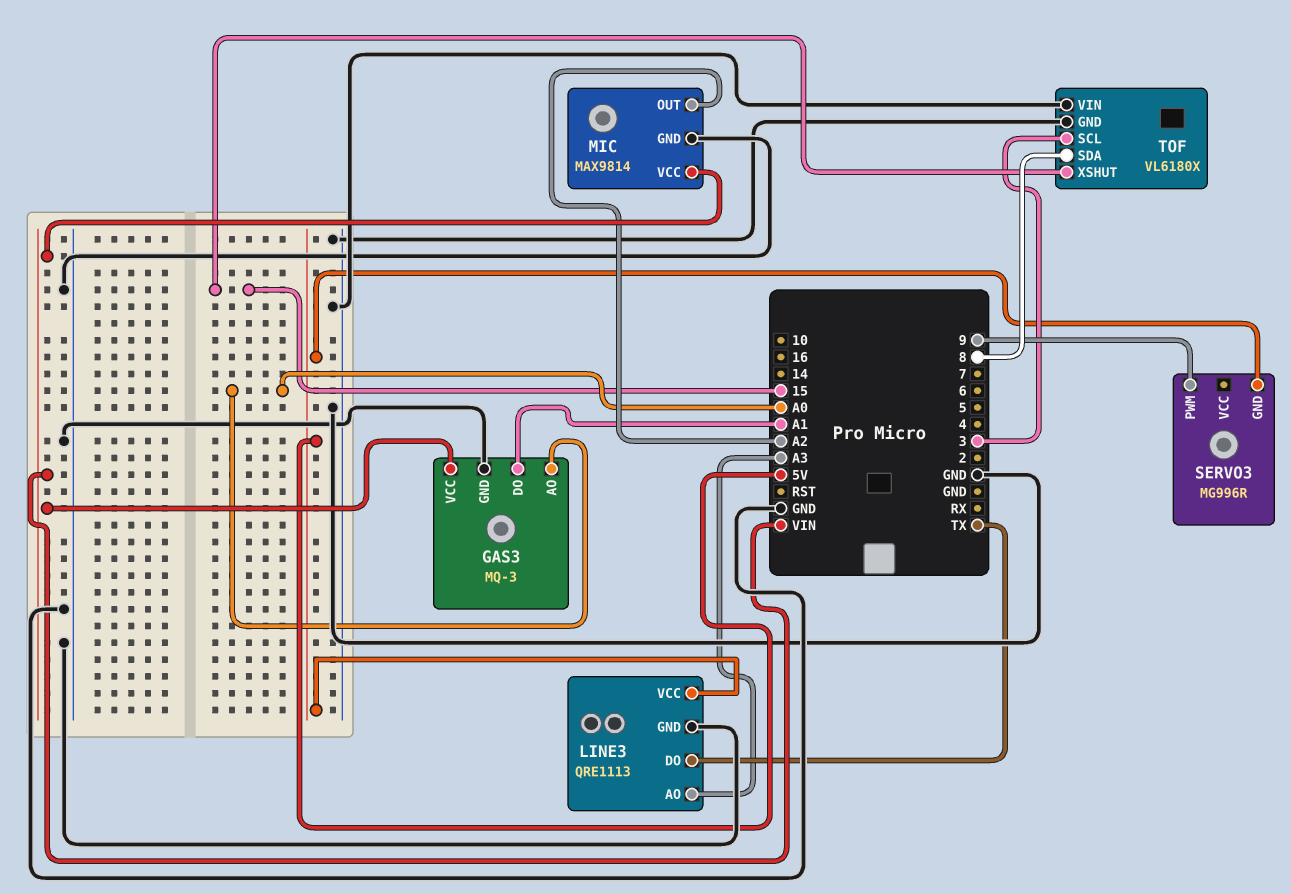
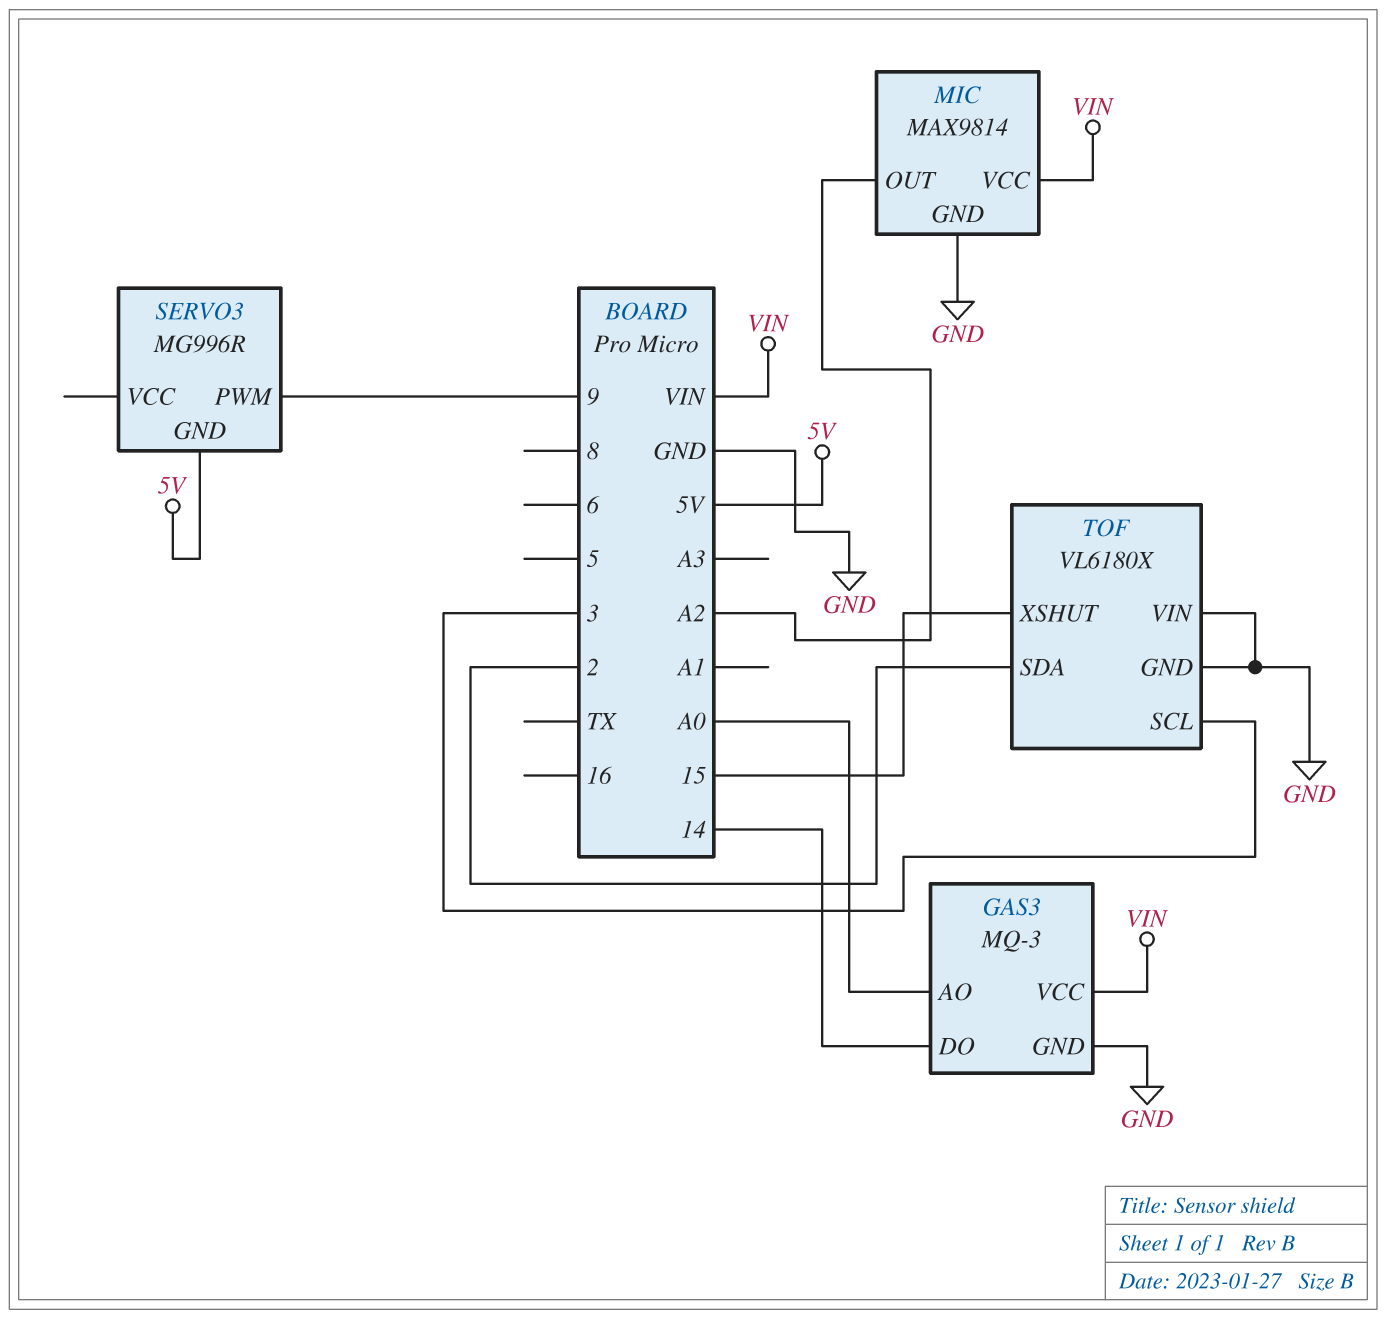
GAS3 pin DO: A1 -> 14
LINE3: QRE1113 -> none
LINE3 pin AO: A3 -> none
LINE3 pin DO: TX -> none
LINE3 pin GND: GND -> none
LINE3 pin VCC: 5V -> none
TOF pin SDA: 8 -> 2

